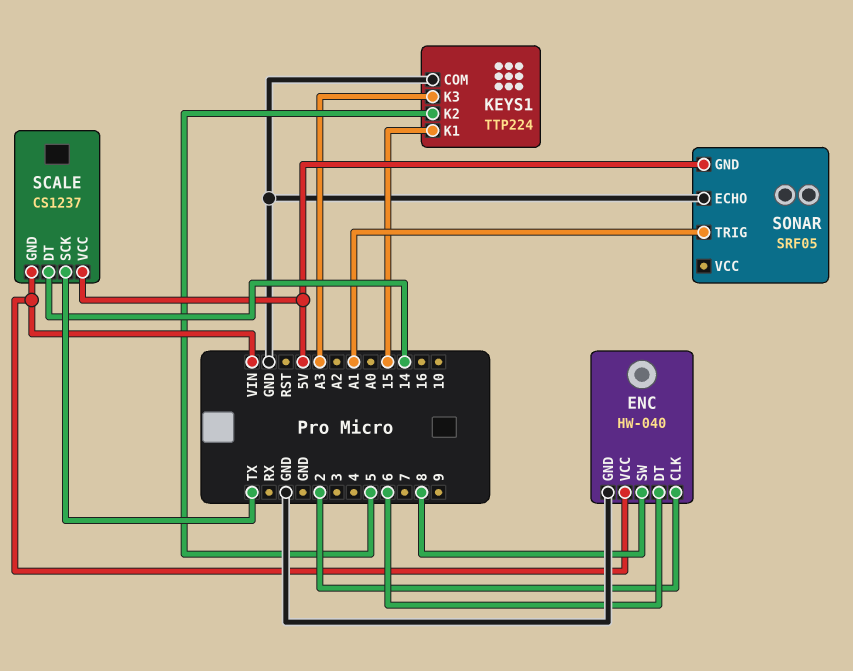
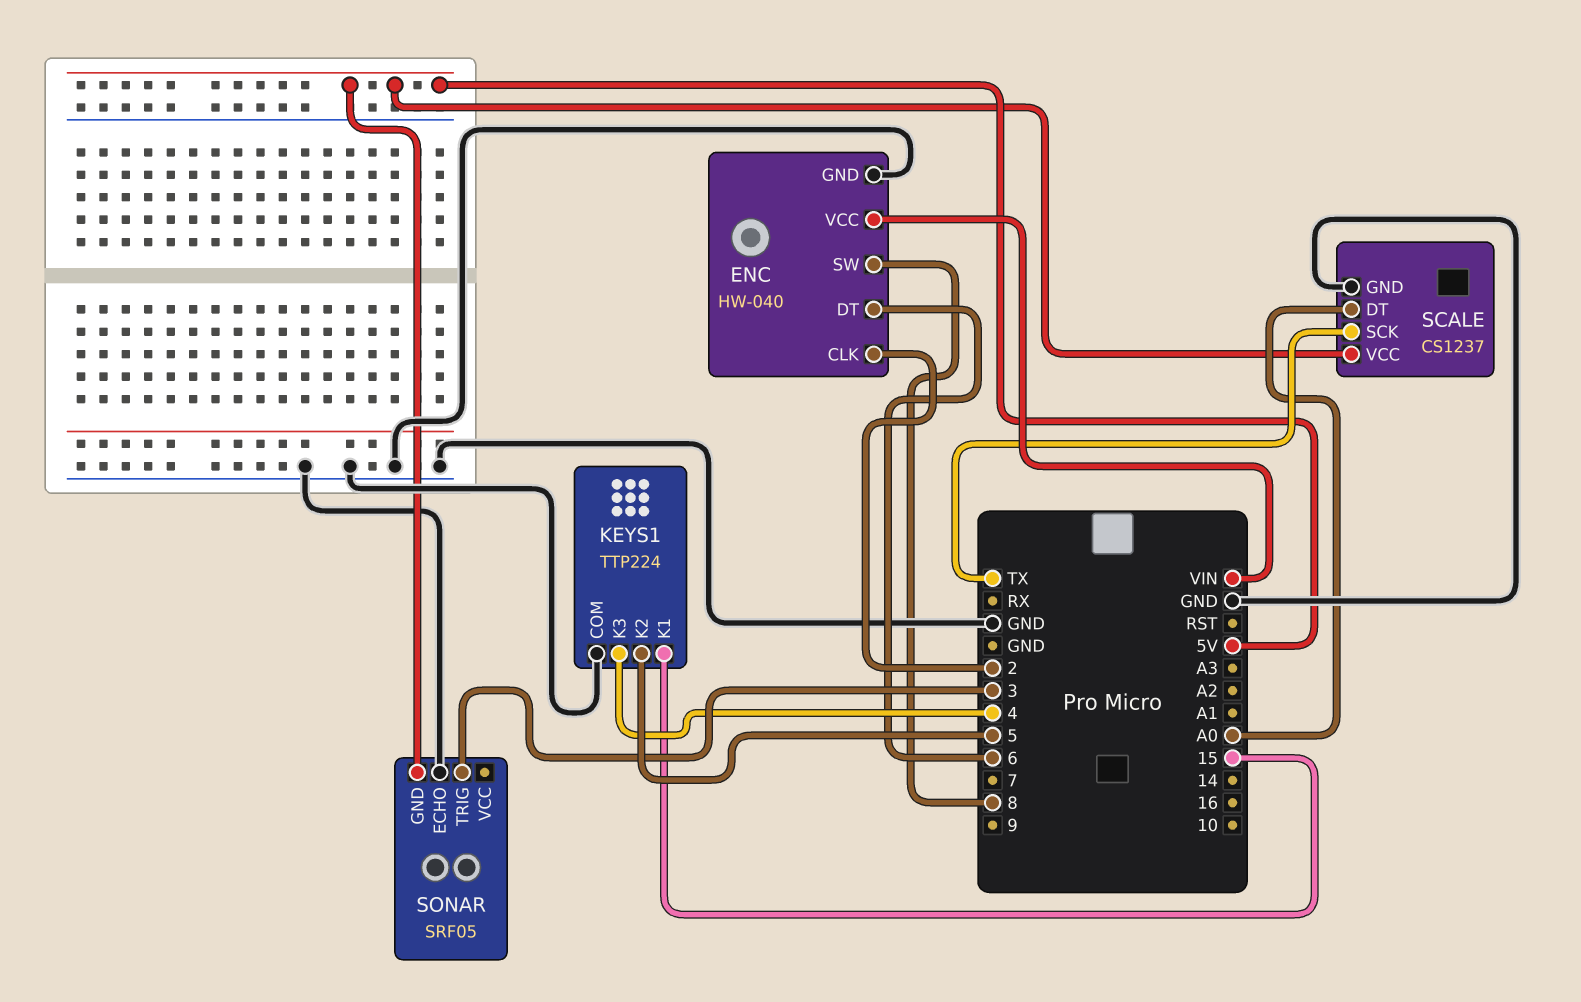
KEYS1 pin K3: A3 -> 4
SCALE pin DT: 14 -> A0
SCALE pin GND: VIN -> GND
SONAR pin TRIG: A1 -> 3

